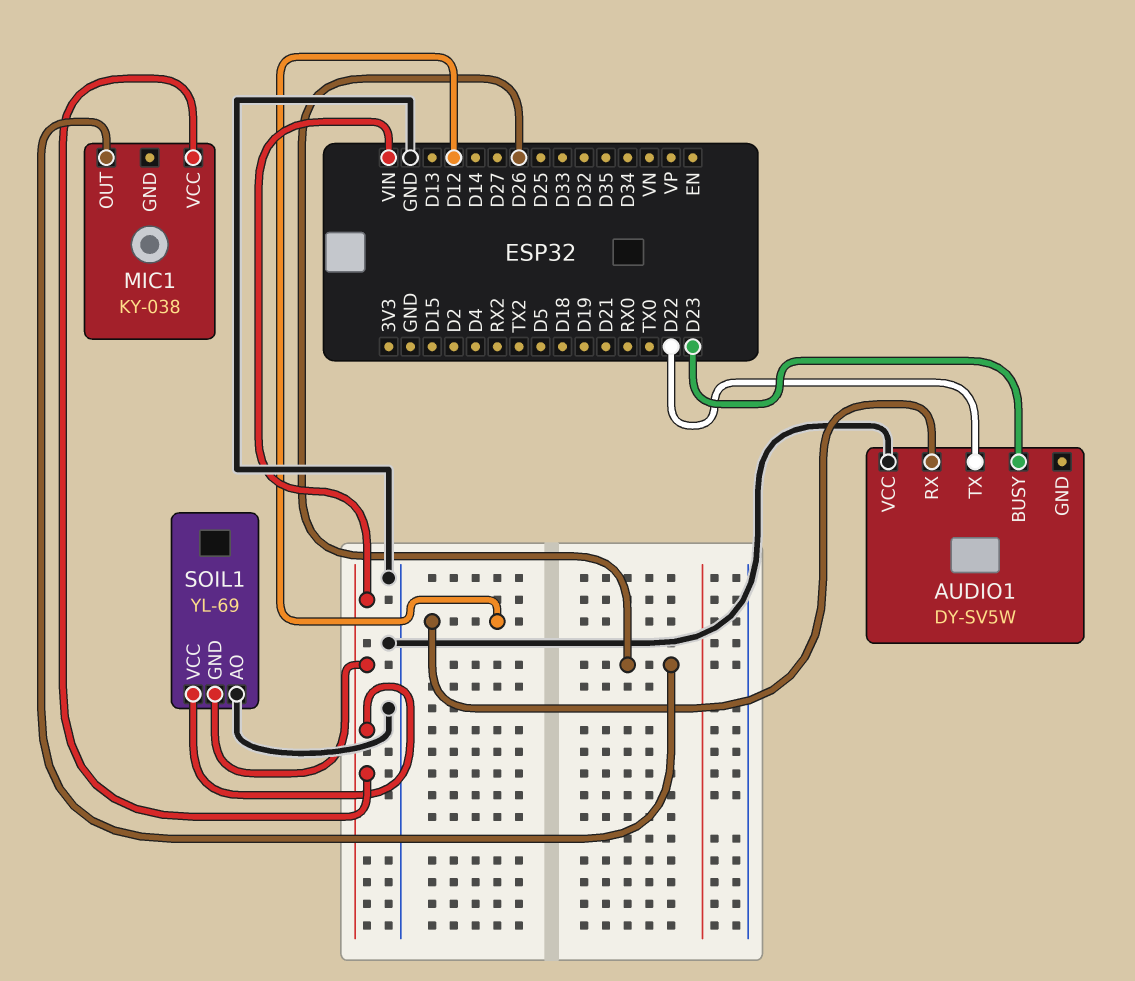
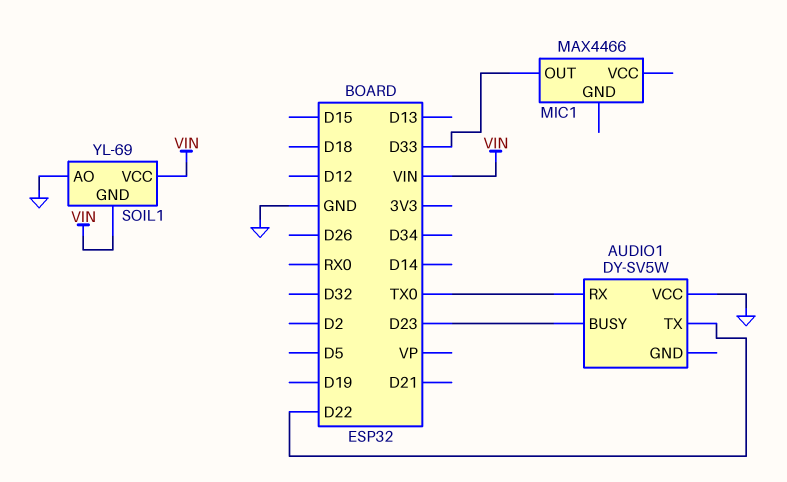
AUDIO1 pin RX: D12 -> TX0
MIC1: KY-038 -> MAX4466
MIC1 pin OUT: D26 -> D33
MIC1 pin VCC: VIN -> none

